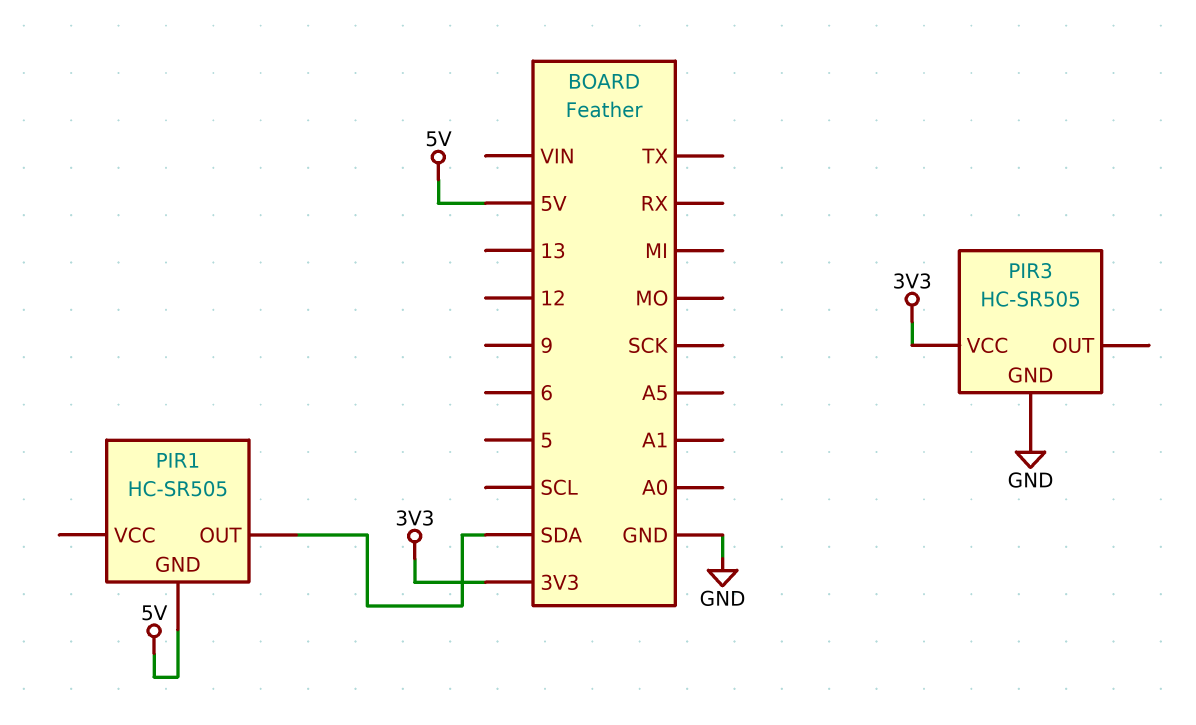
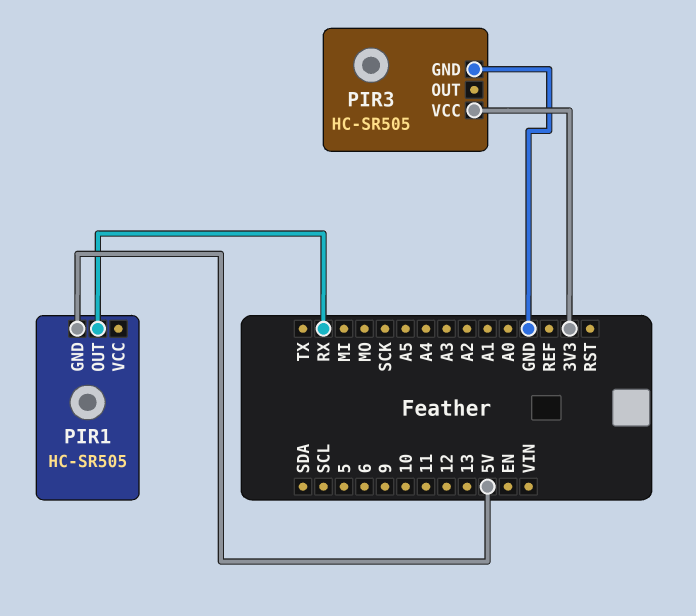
PIR1 pin OUT: SDA -> RX

